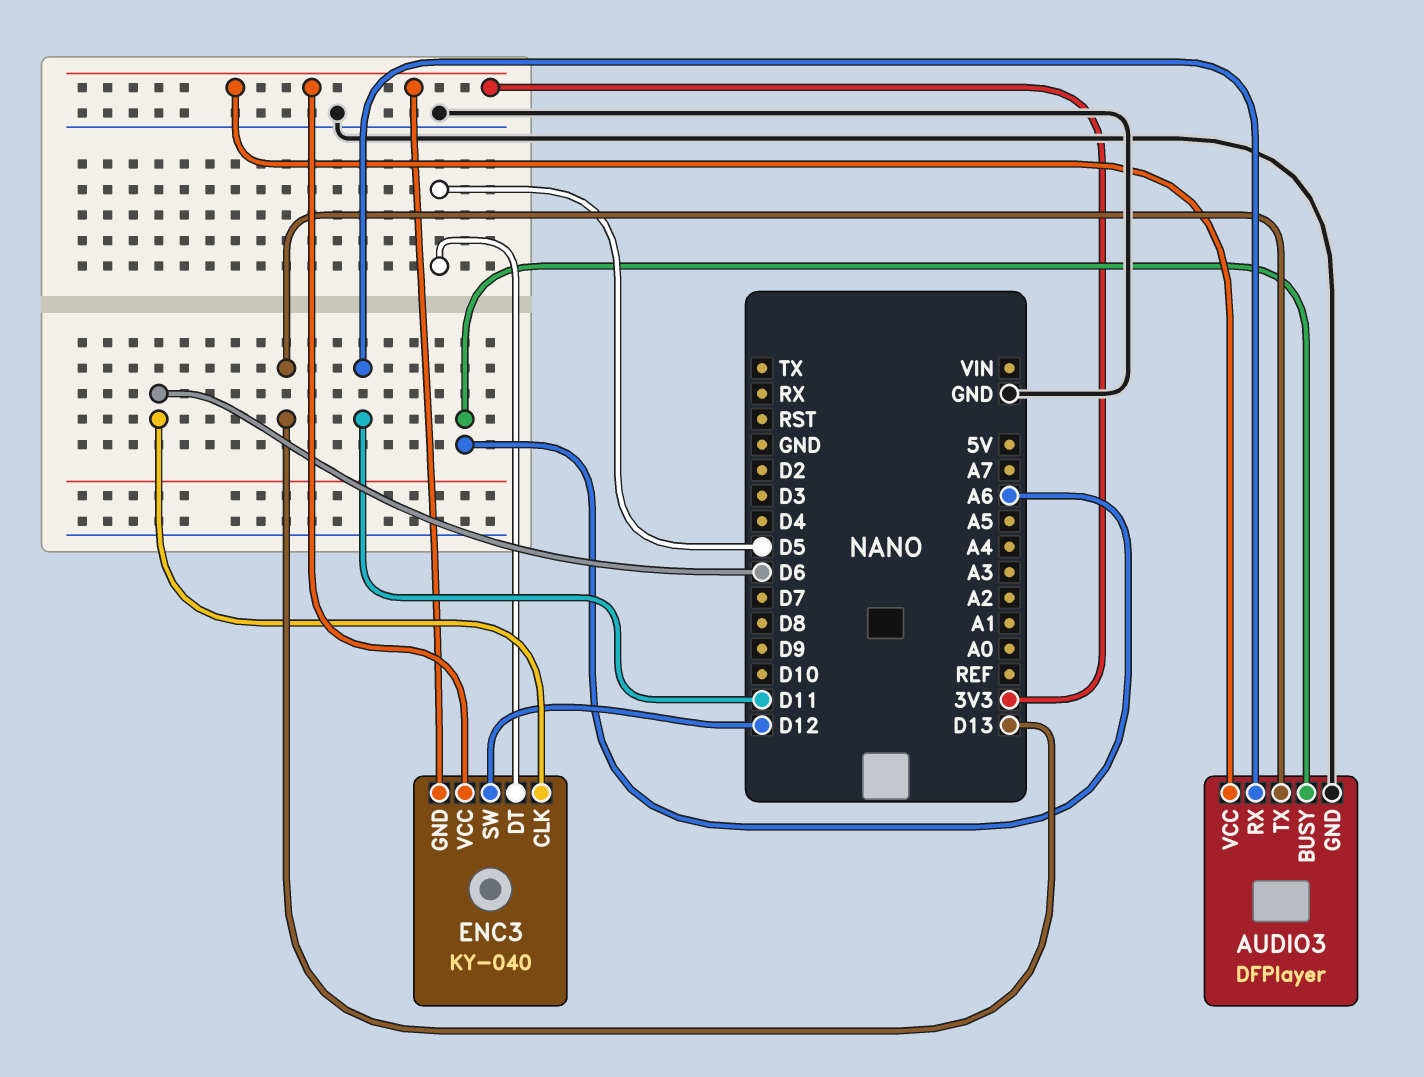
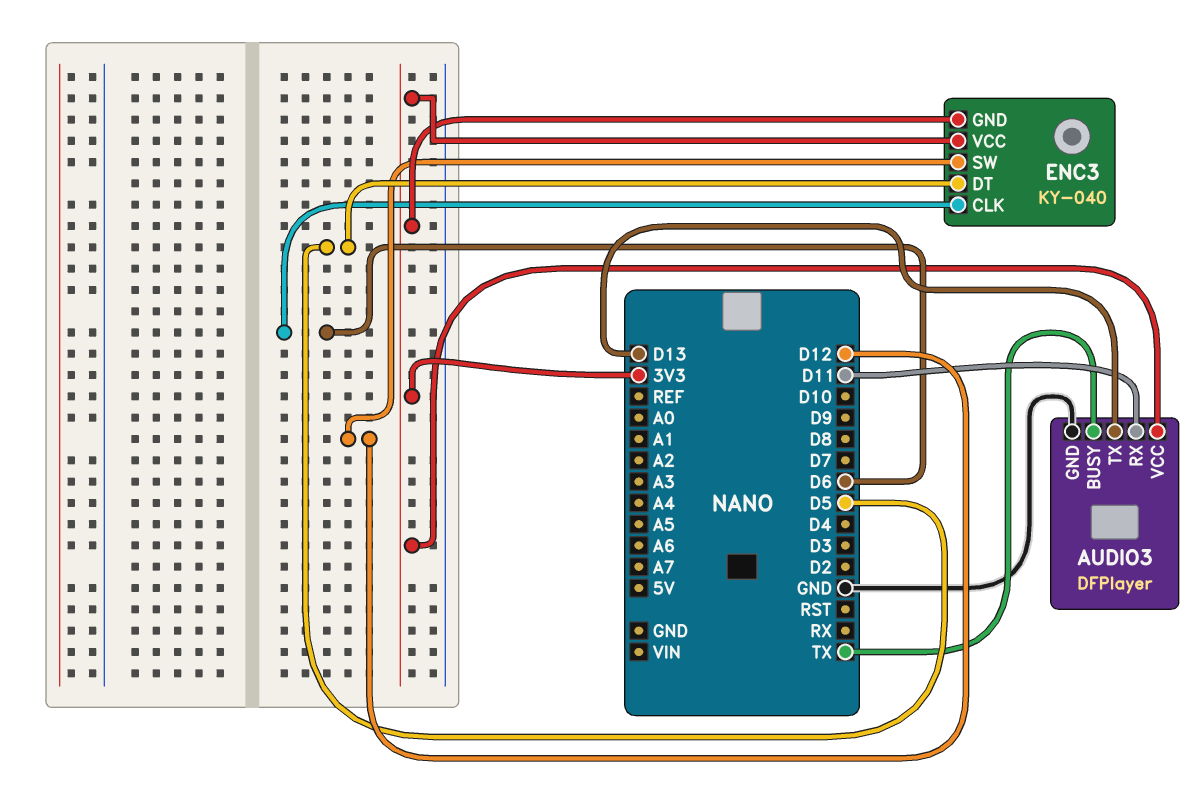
AUDIO3 pin BUSY: A6 -> TX

